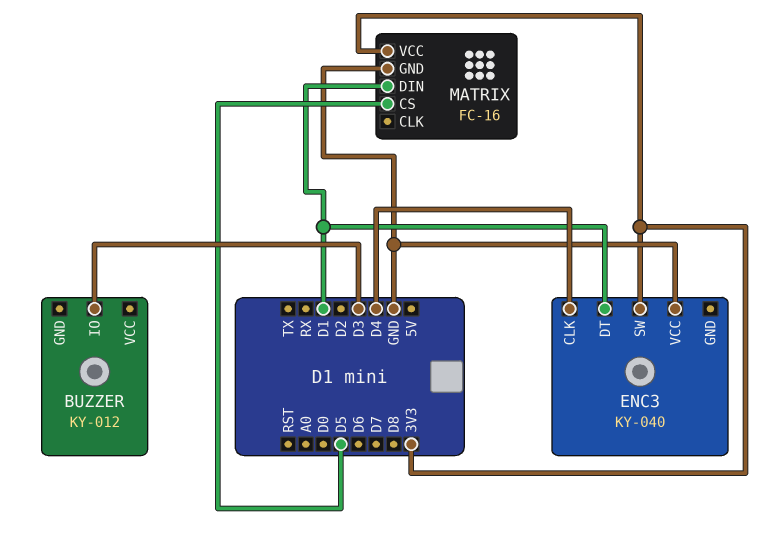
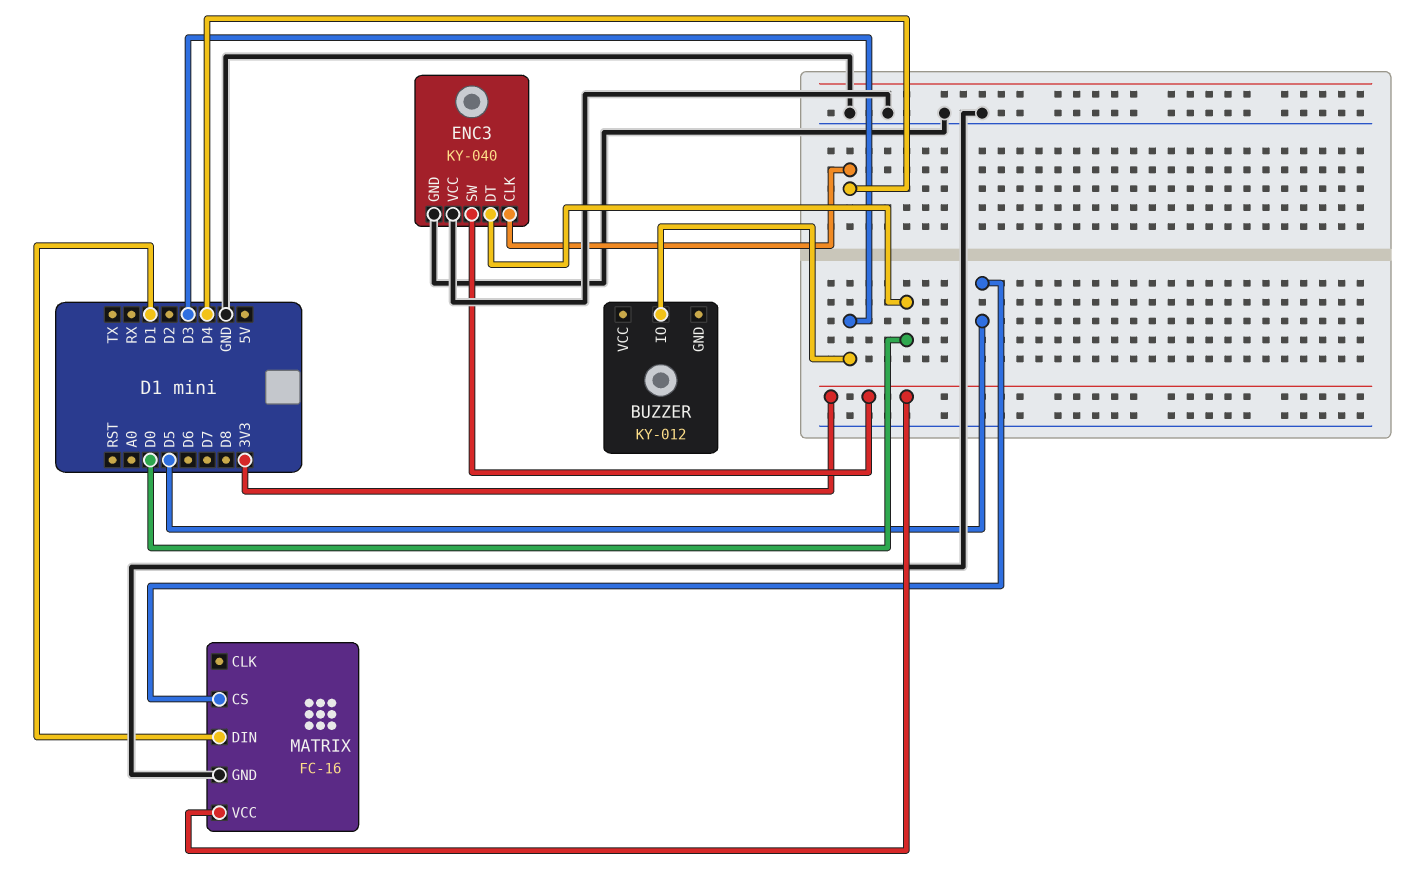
ENC3 pin DT: D1 -> D0
ENC3 pin GND: none -> GND

